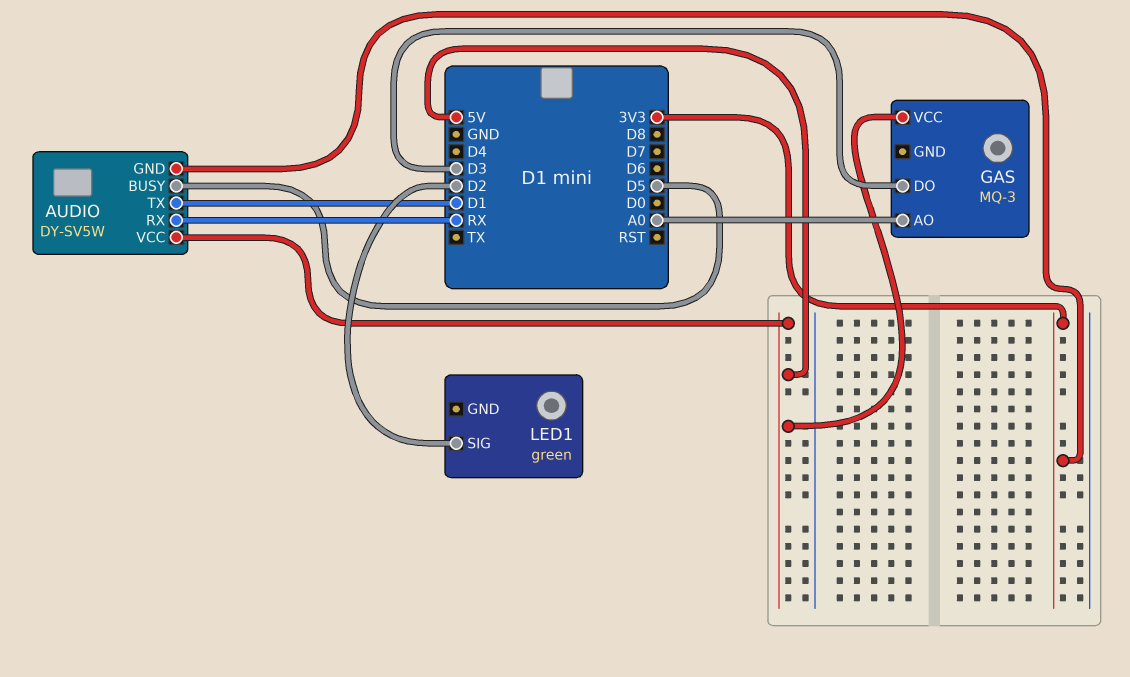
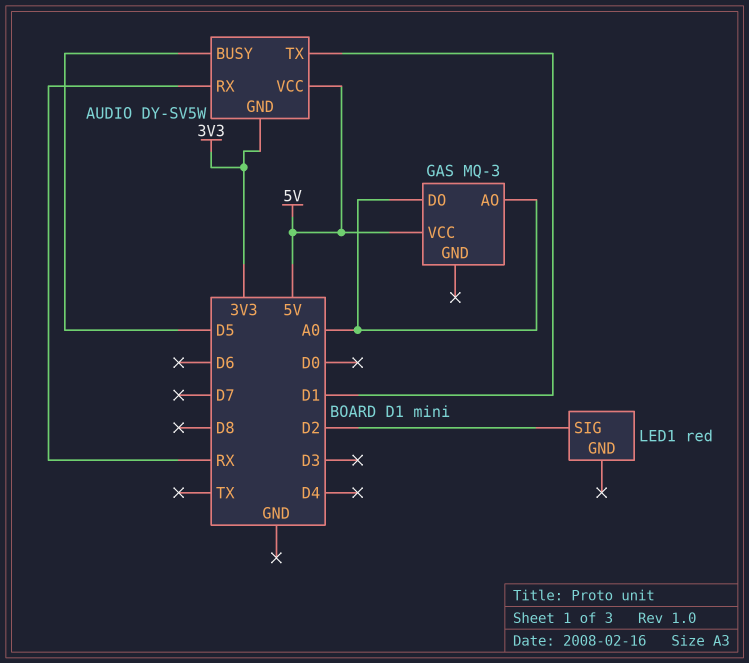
GAS pin DO: D3 -> A0
LED1: green -> red

